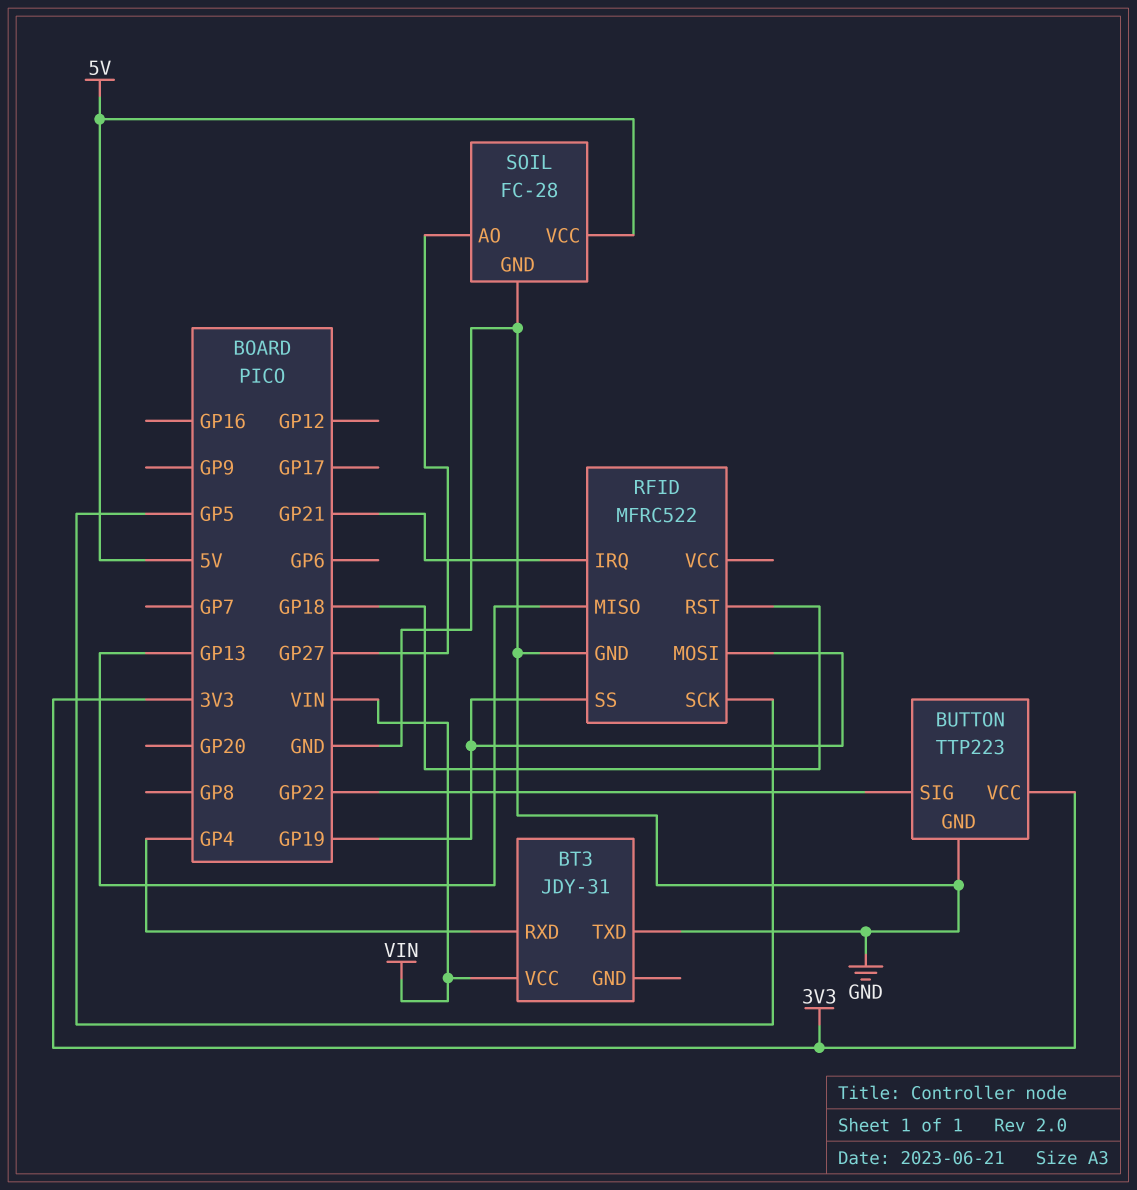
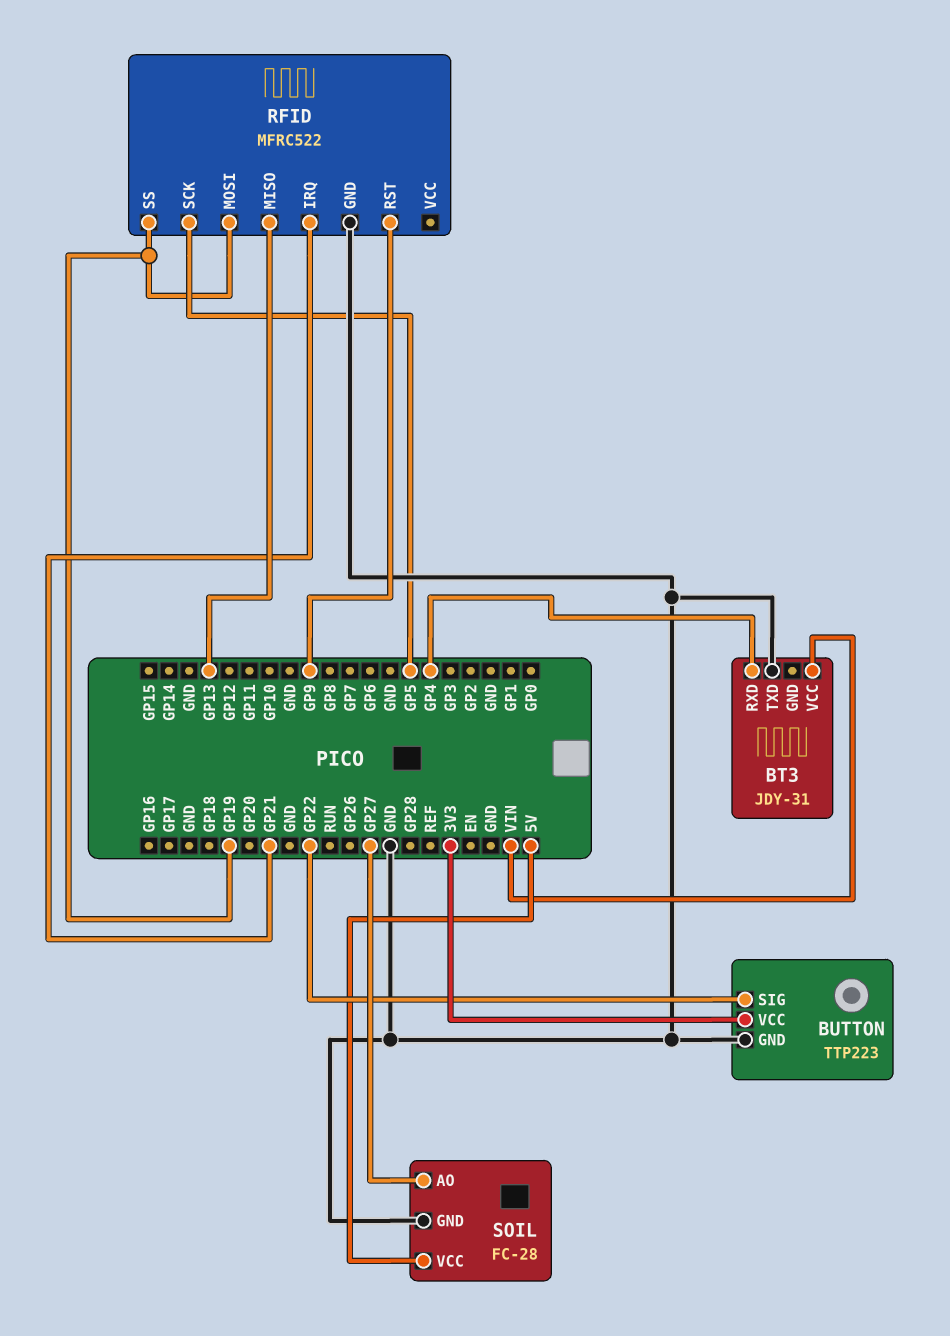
RFID pin RST: GP18 -> GP9

